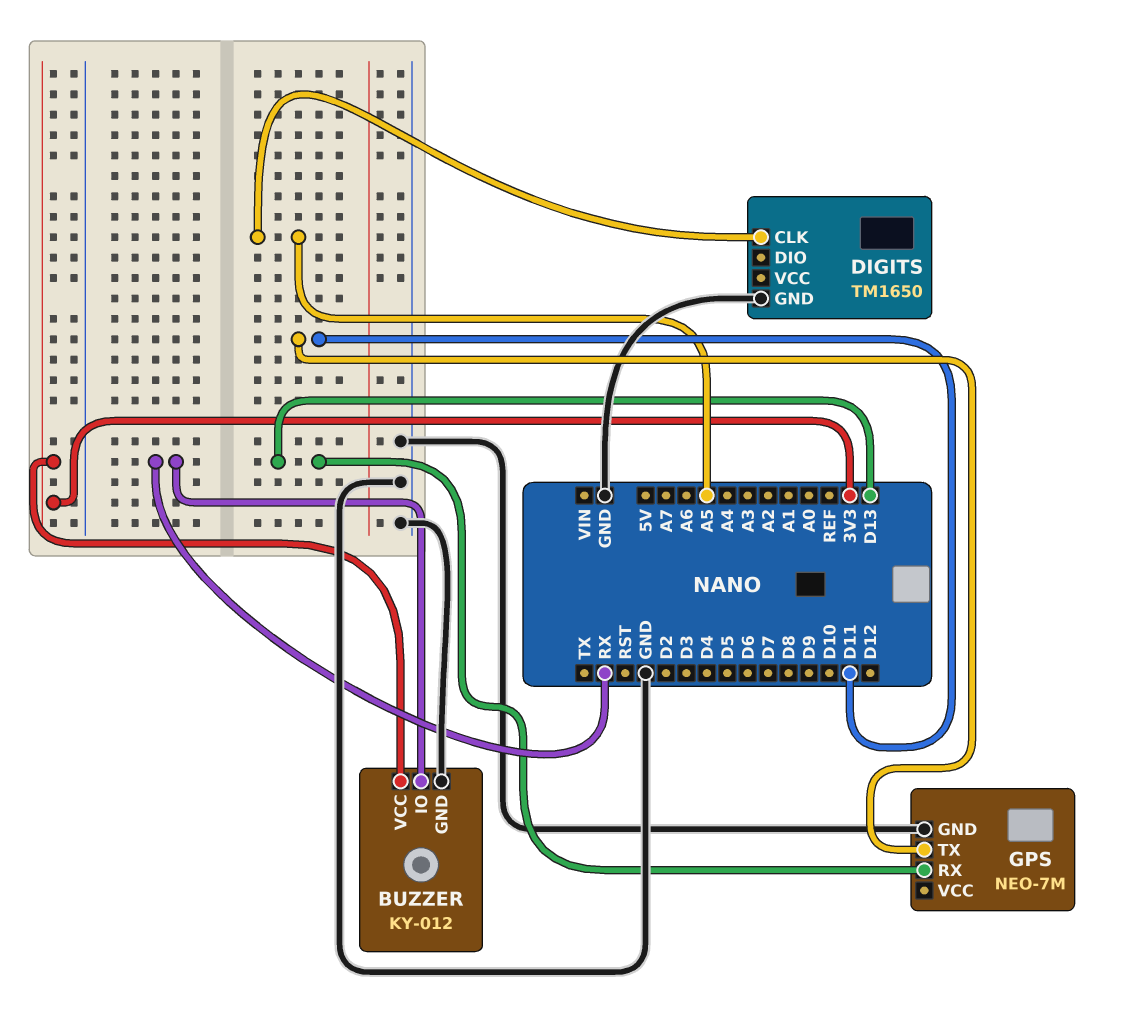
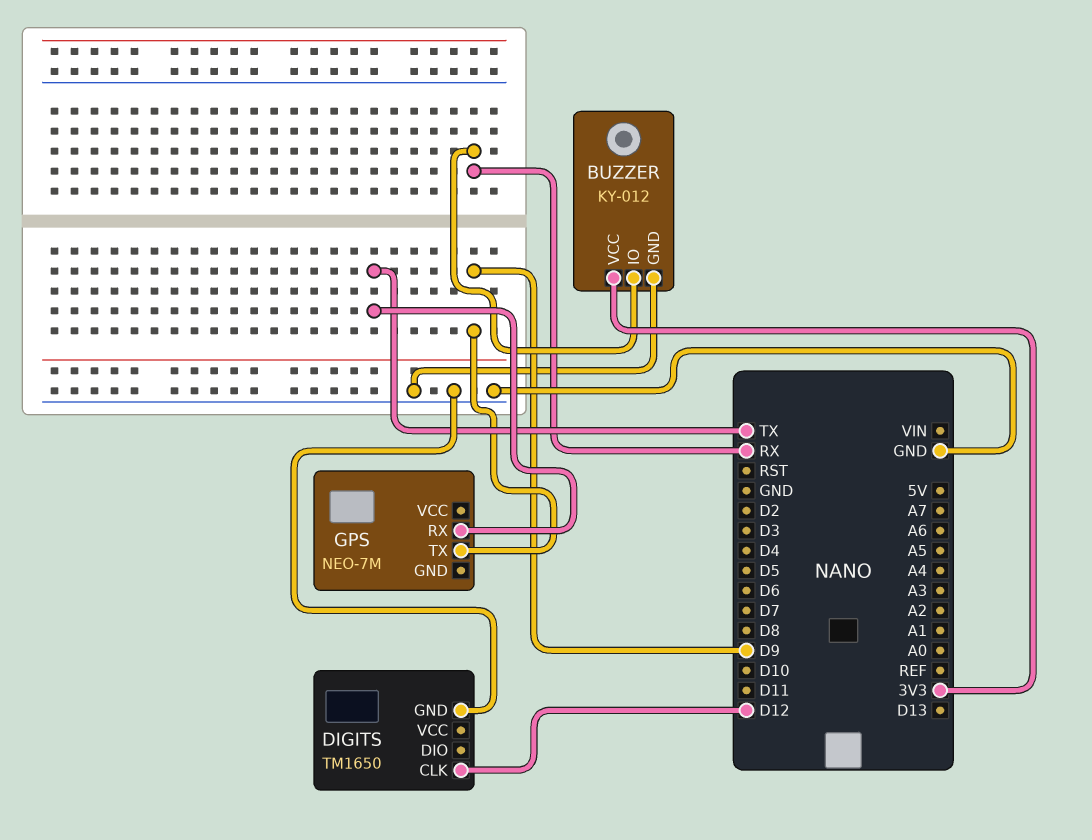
DIGITS pin CLK: A5 -> D12
GPS pin GND: GND -> none
GPS pin RX: D13 -> TX
GPS pin TX: D11 -> D9

